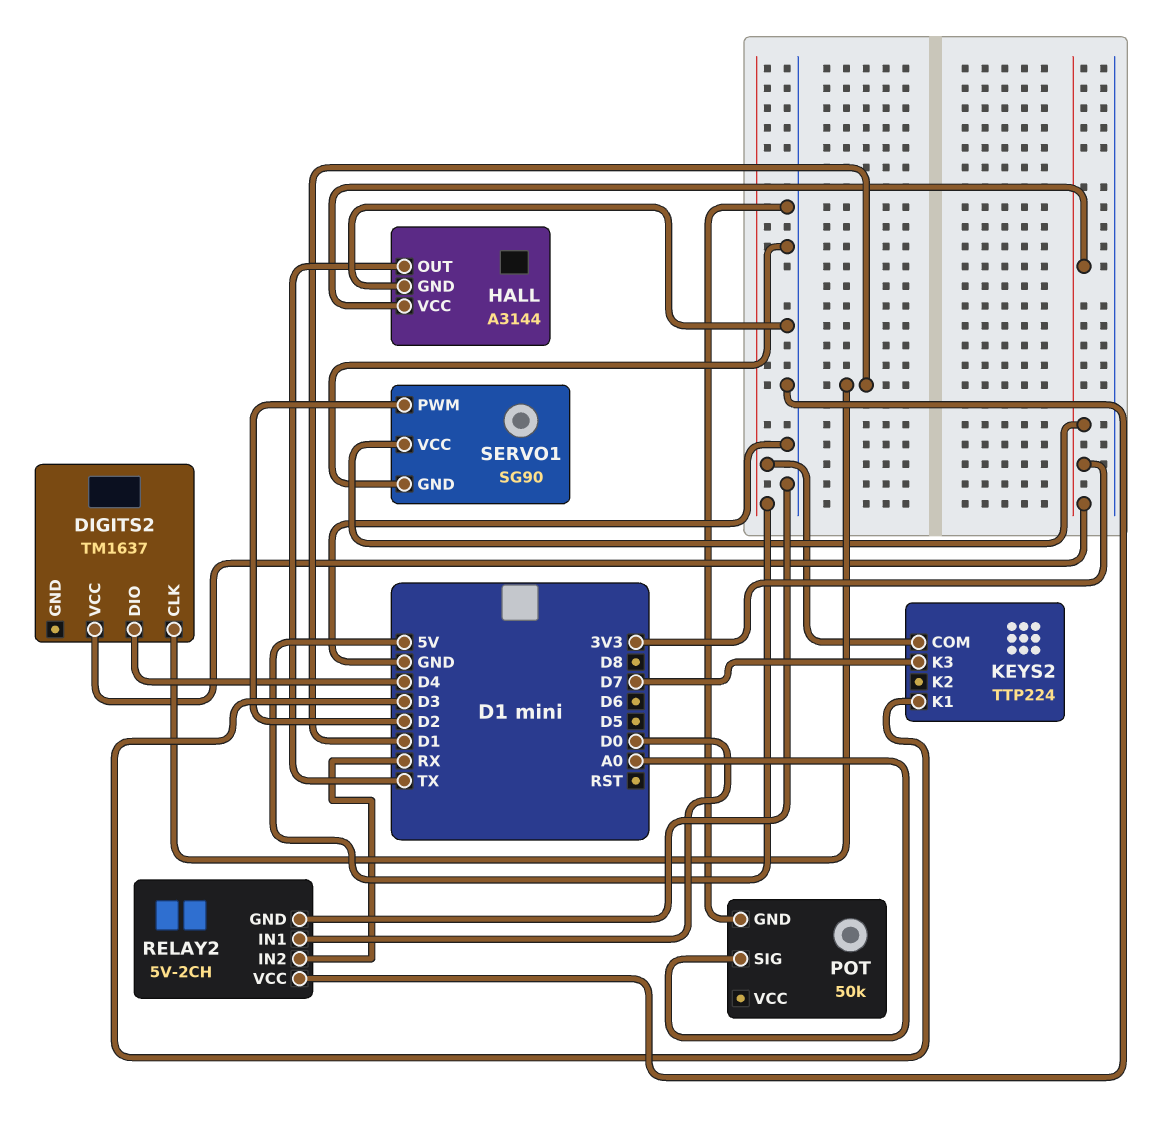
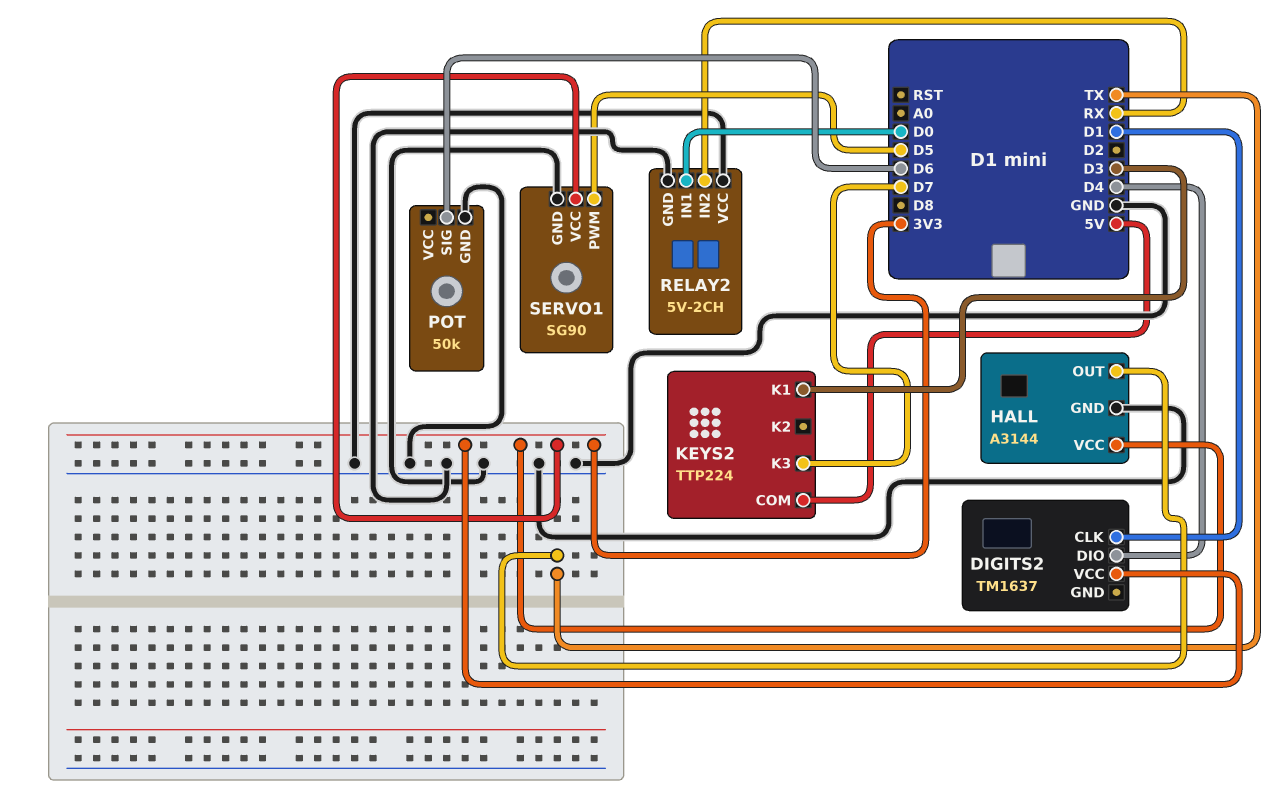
POT pin SIG: A0 -> D6
SERVO1 pin PWM: D2 -> D5

